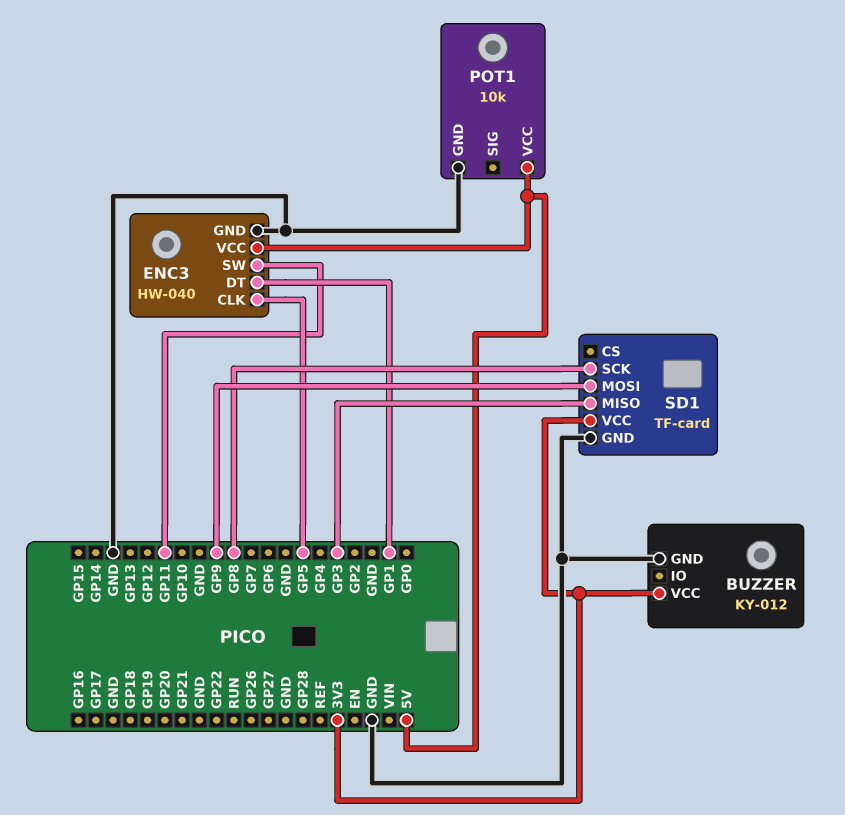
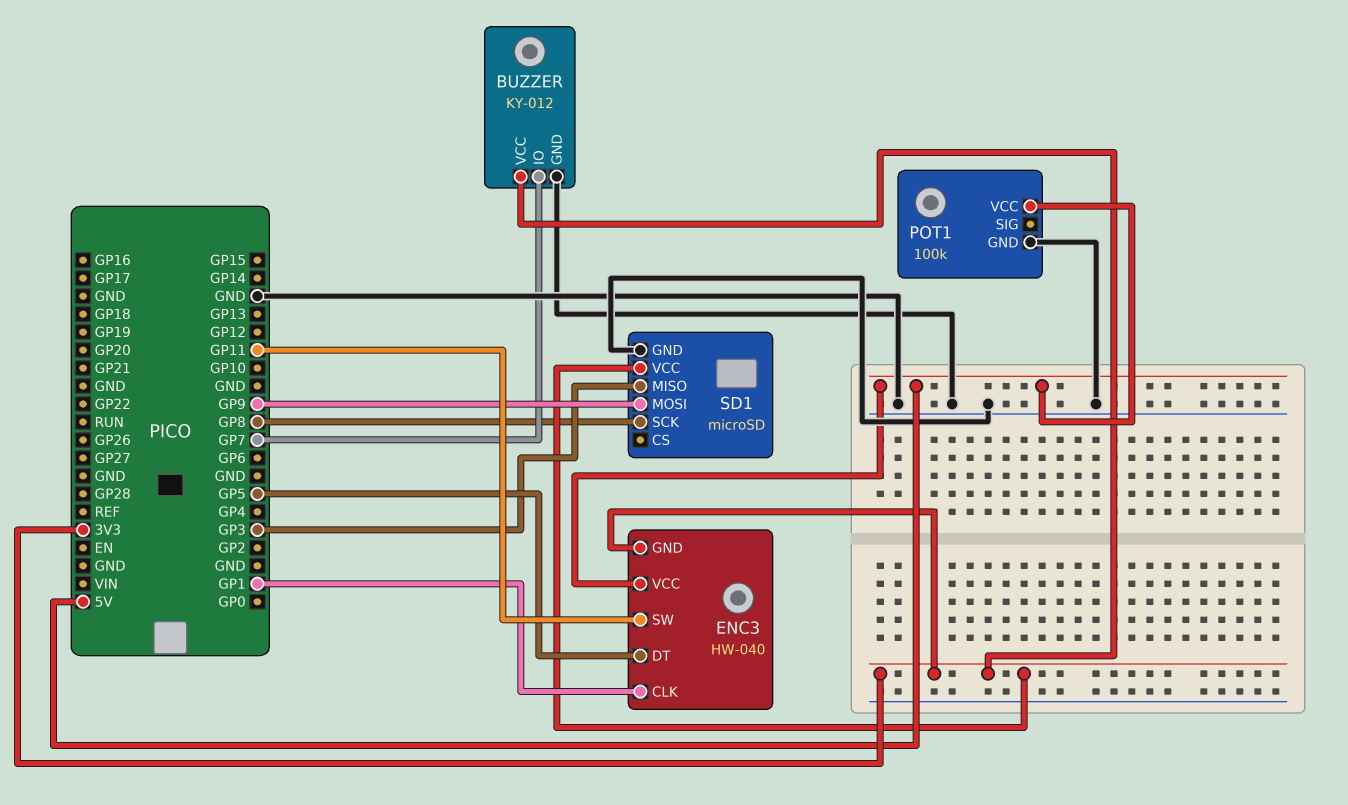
BUZZER pin IO: none -> GP7
ENC3 pin CLK: GP5 -> GP1
ENC3 pin DT: GP1 -> GP5
ENC3 pin GND: GND -> 3V3
POT1: 10k -> 100k
SD1: TF-card -> microSD

